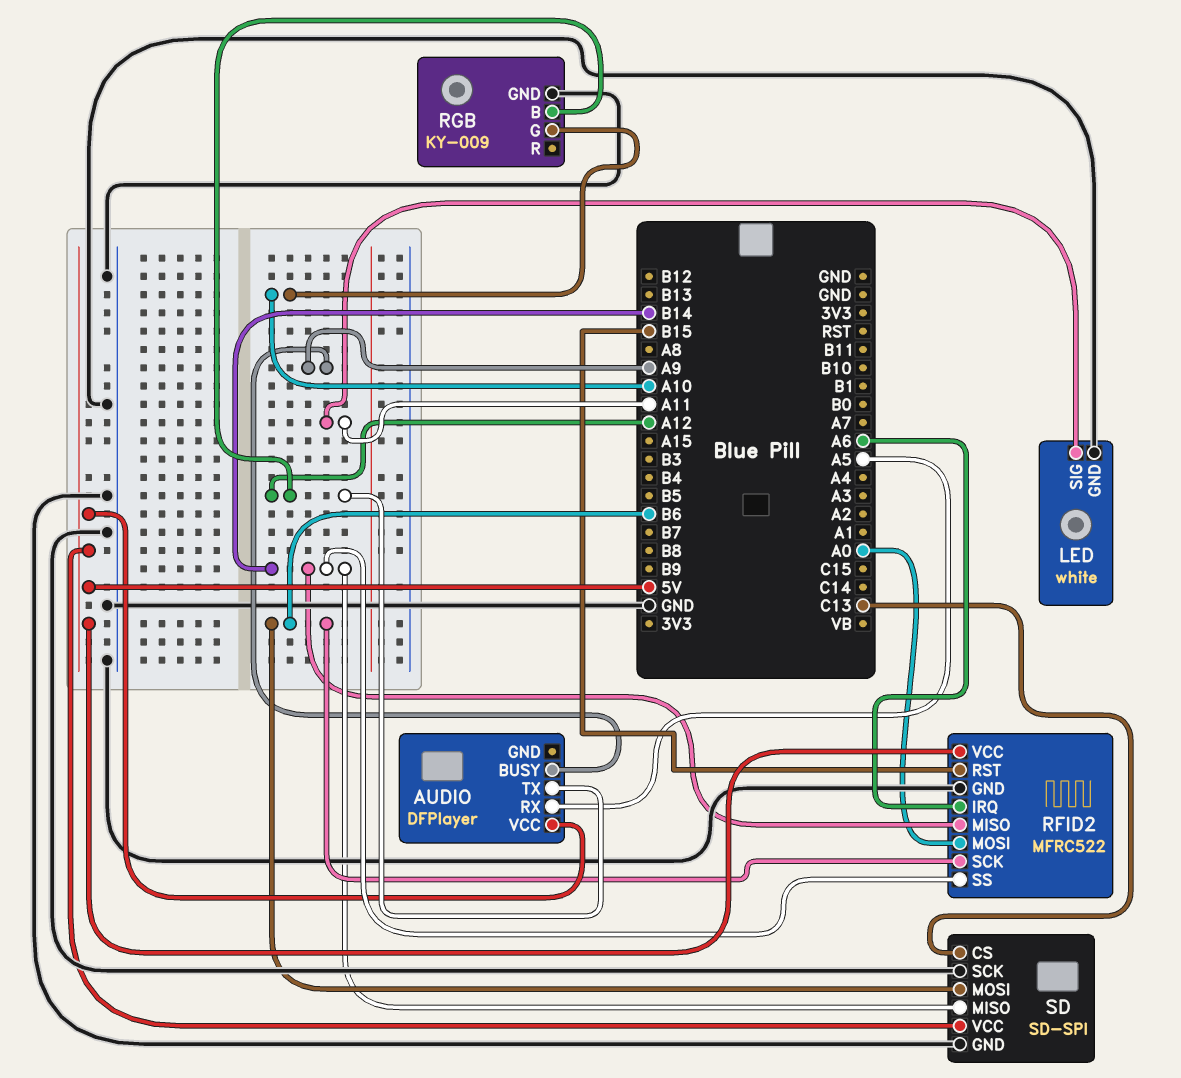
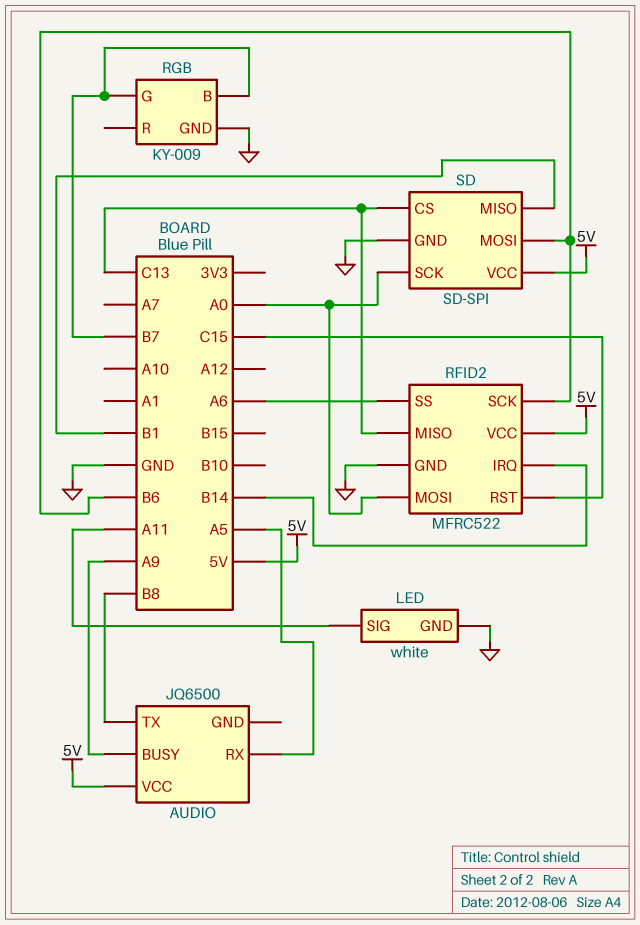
AUDIO: DFPlayer -> JQ6500
AUDIO pin TX: A12 -> B8
RFID2 pin IRQ: A6 -> B14
RFID2 pin MISO: B14 -> C13
RFID2 pin RST: B15 -> C15
RFID2 pin SS: B14 -> A6
RGB pin B: A12 -> B7
RGB pin G: A10 -> B7
SD pin MISO: B14 -> B1
SD pin SCK: GND -> A0

